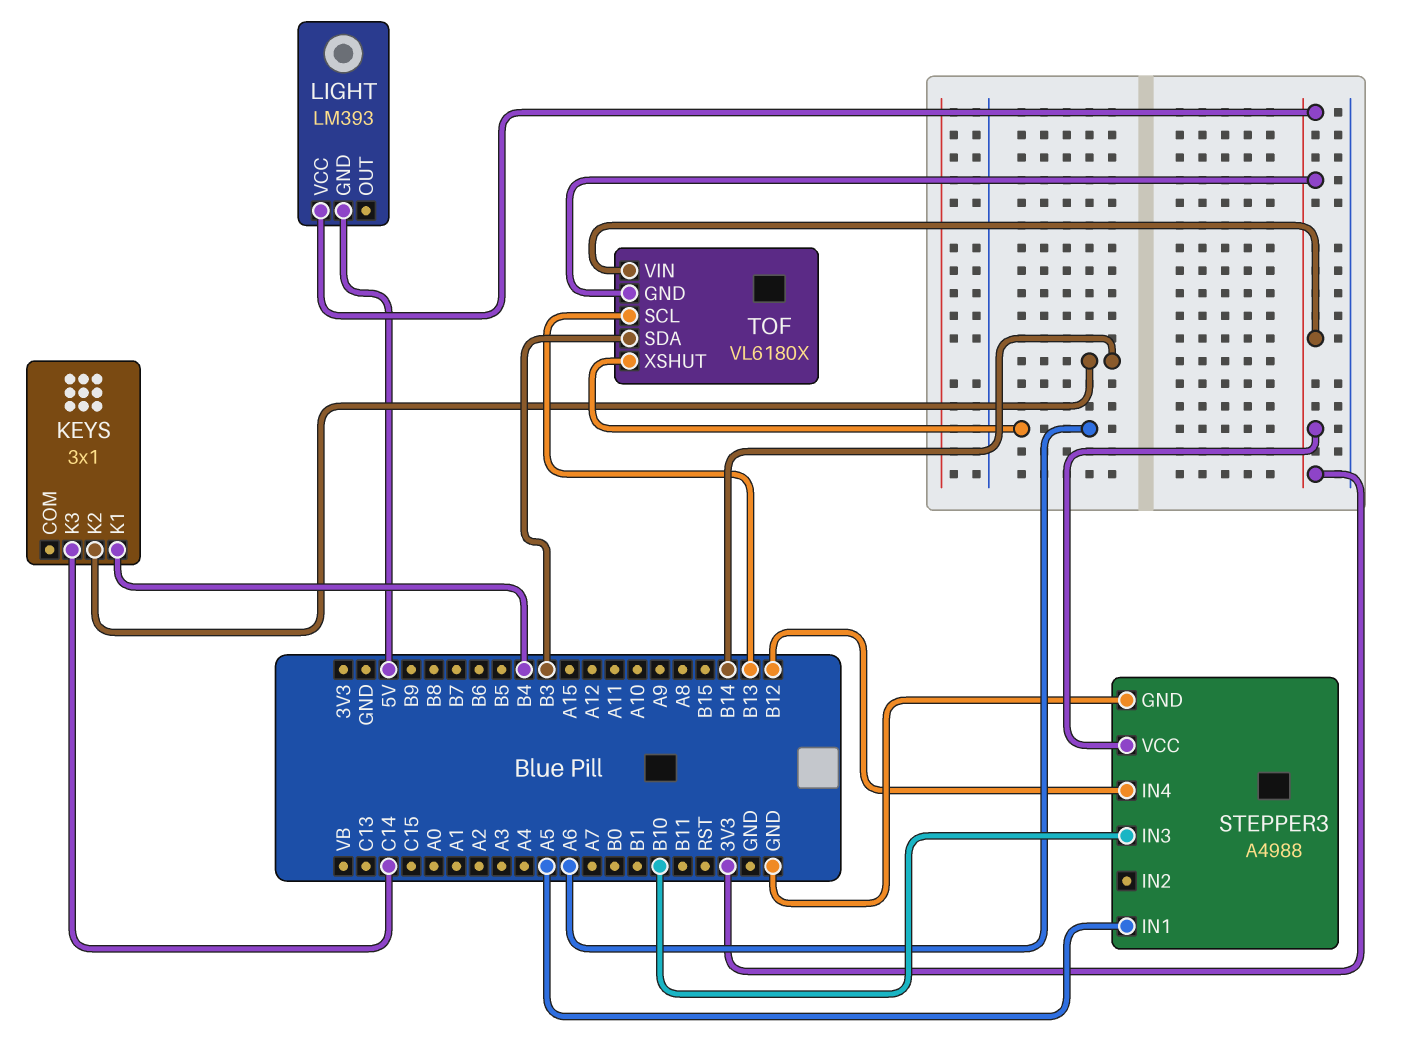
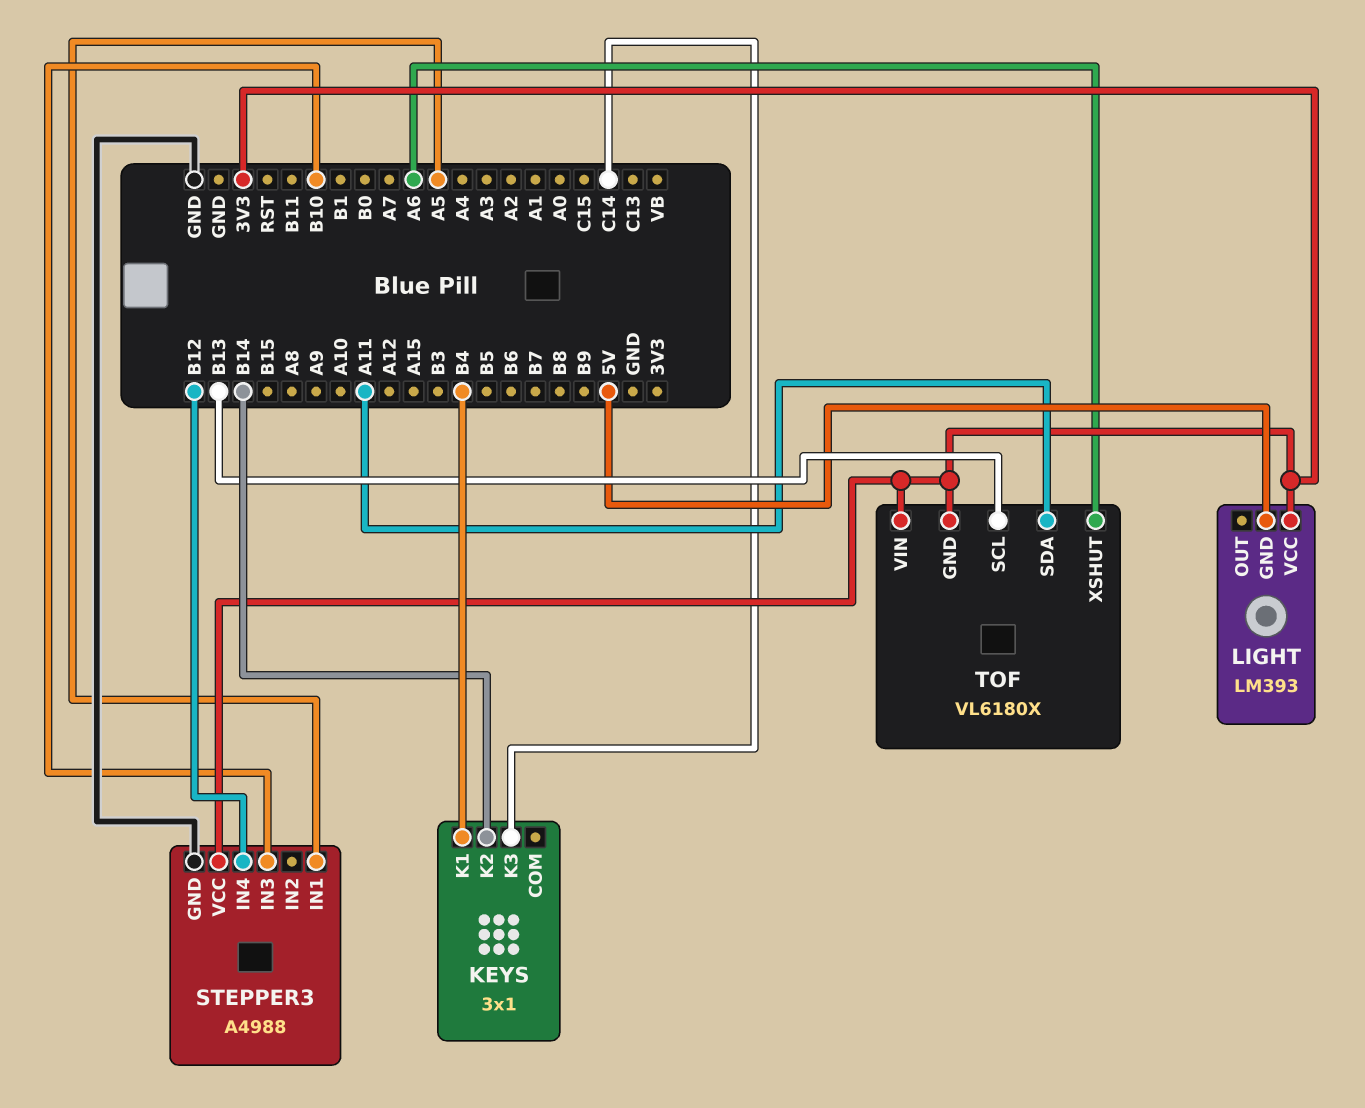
TOF pin SDA: B3 -> A11

